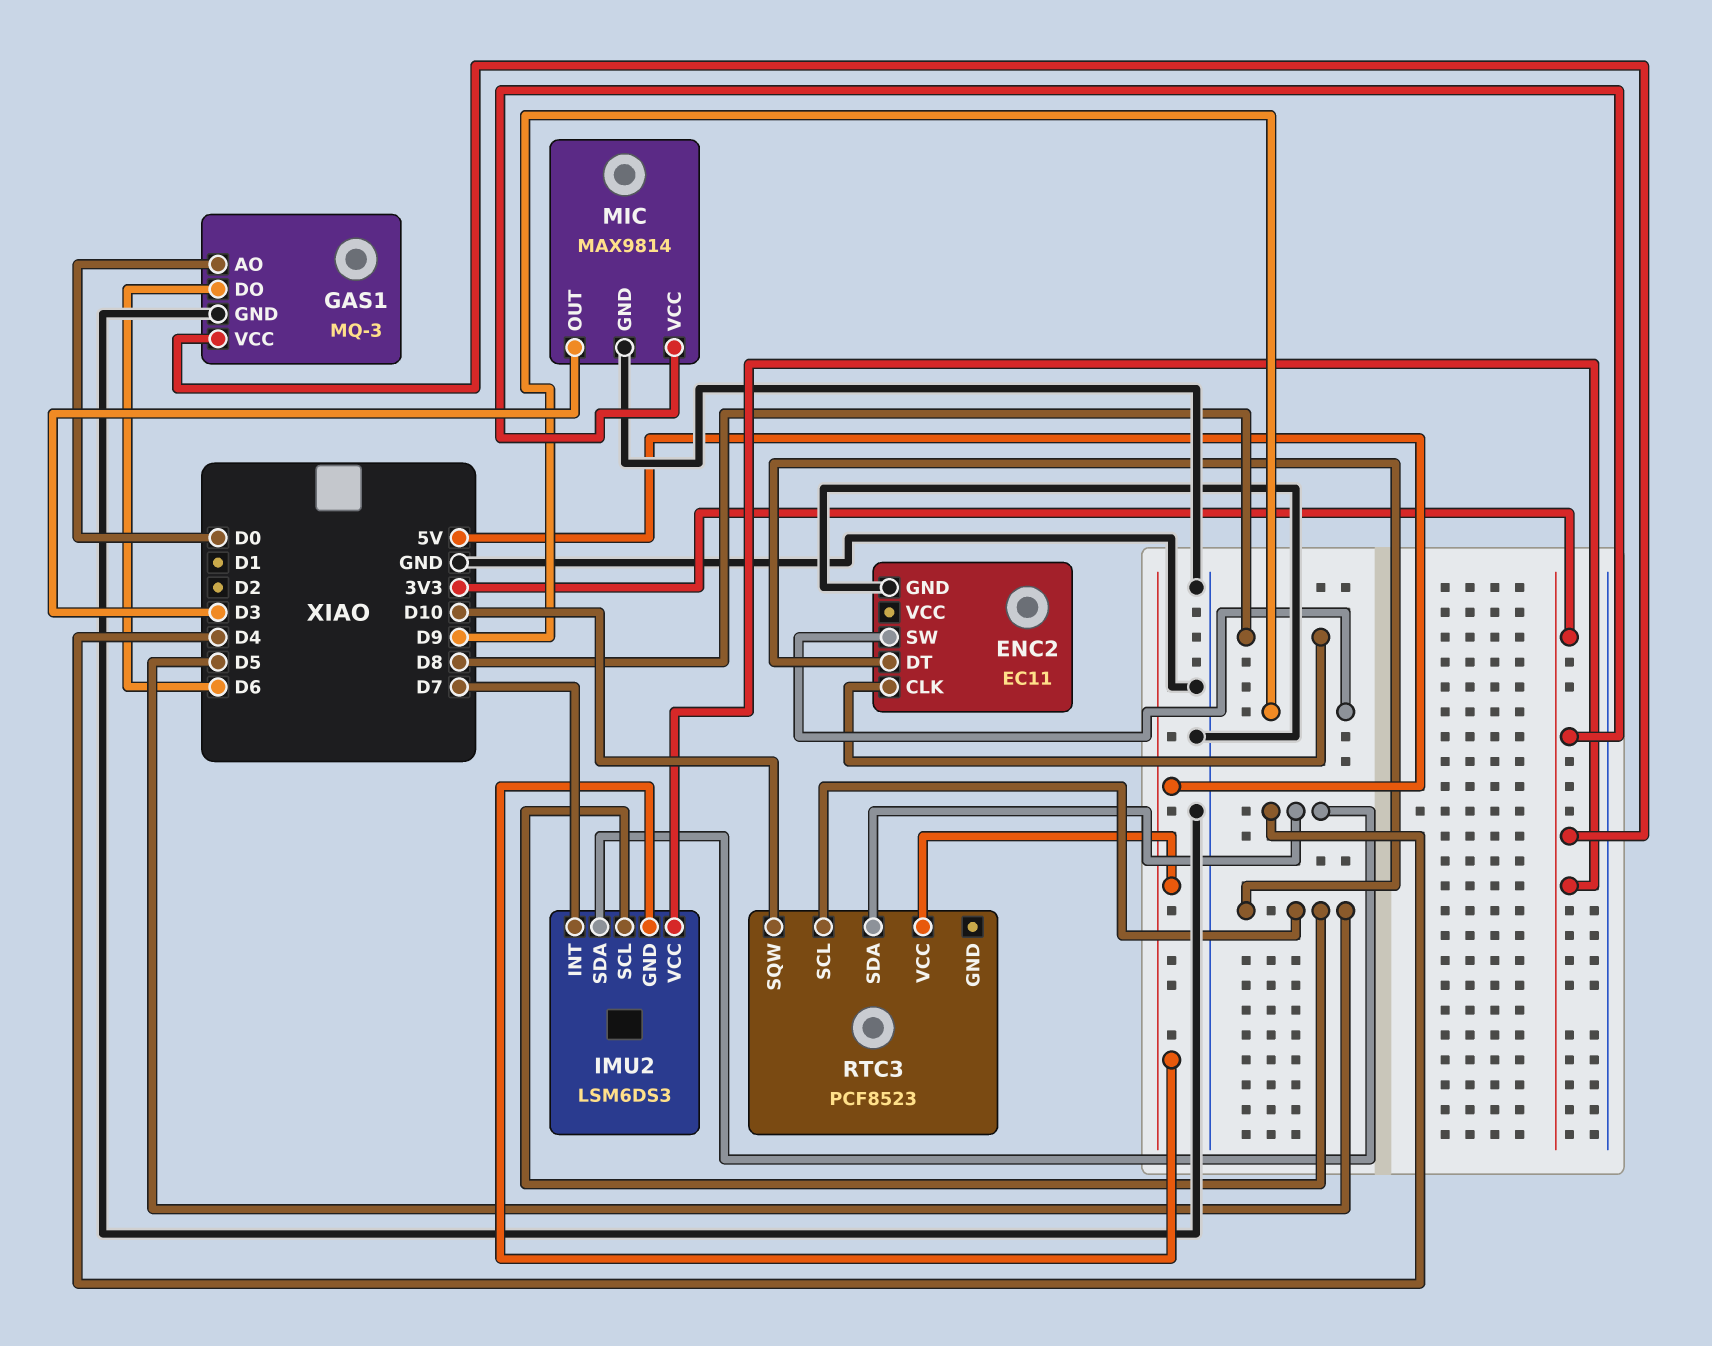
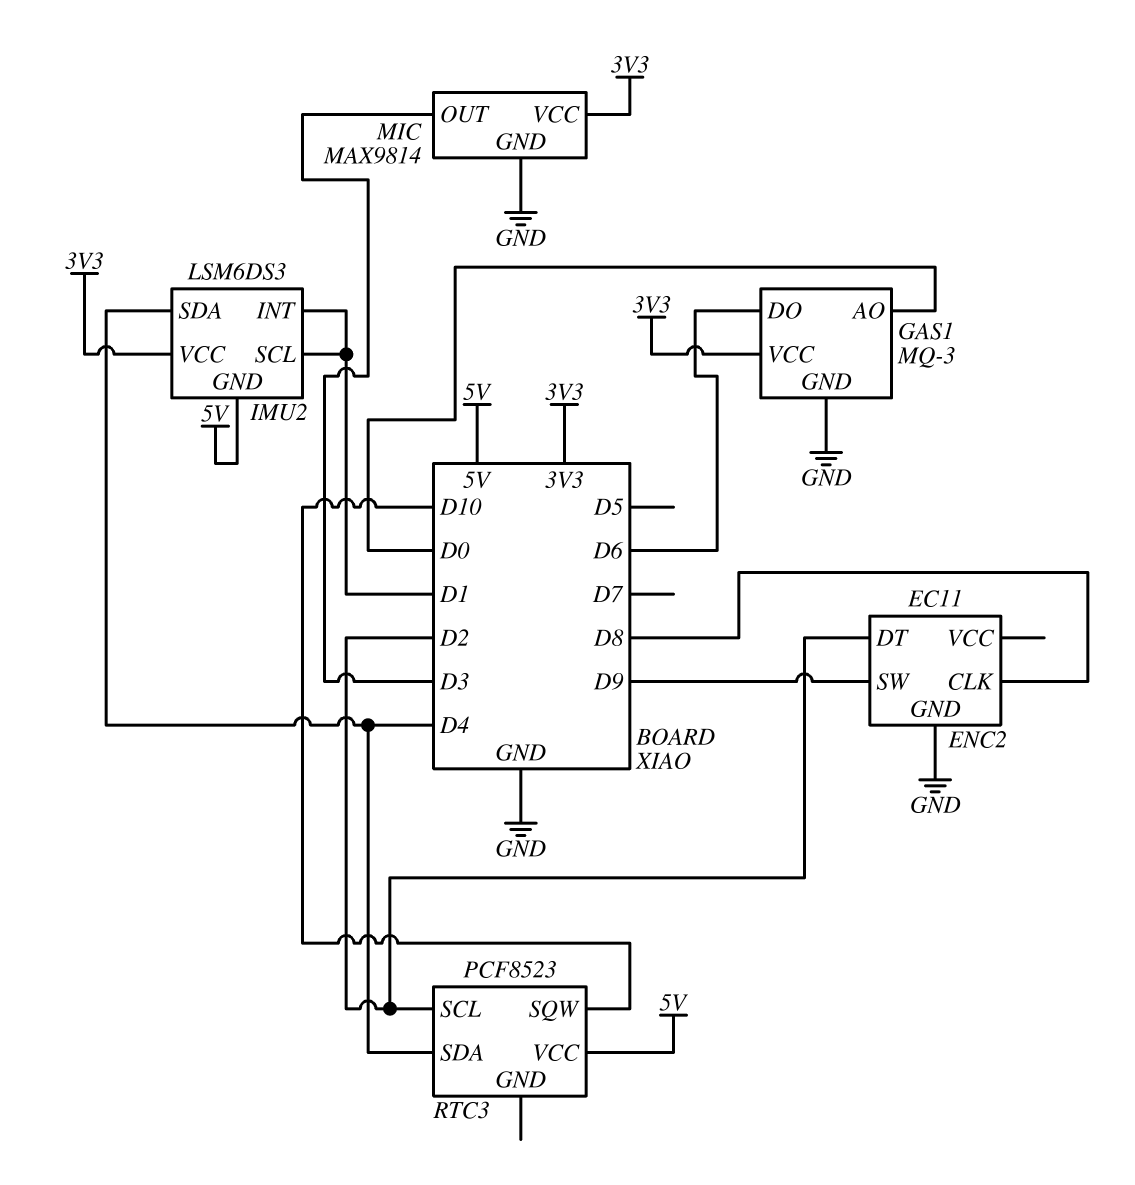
ENC2 pin DT: D5 -> D2
IMU2 pin INT: D7 -> D1
IMU2 pin SCL: D5 -> D1
RTC3 pin SCL: D5 -> D2

